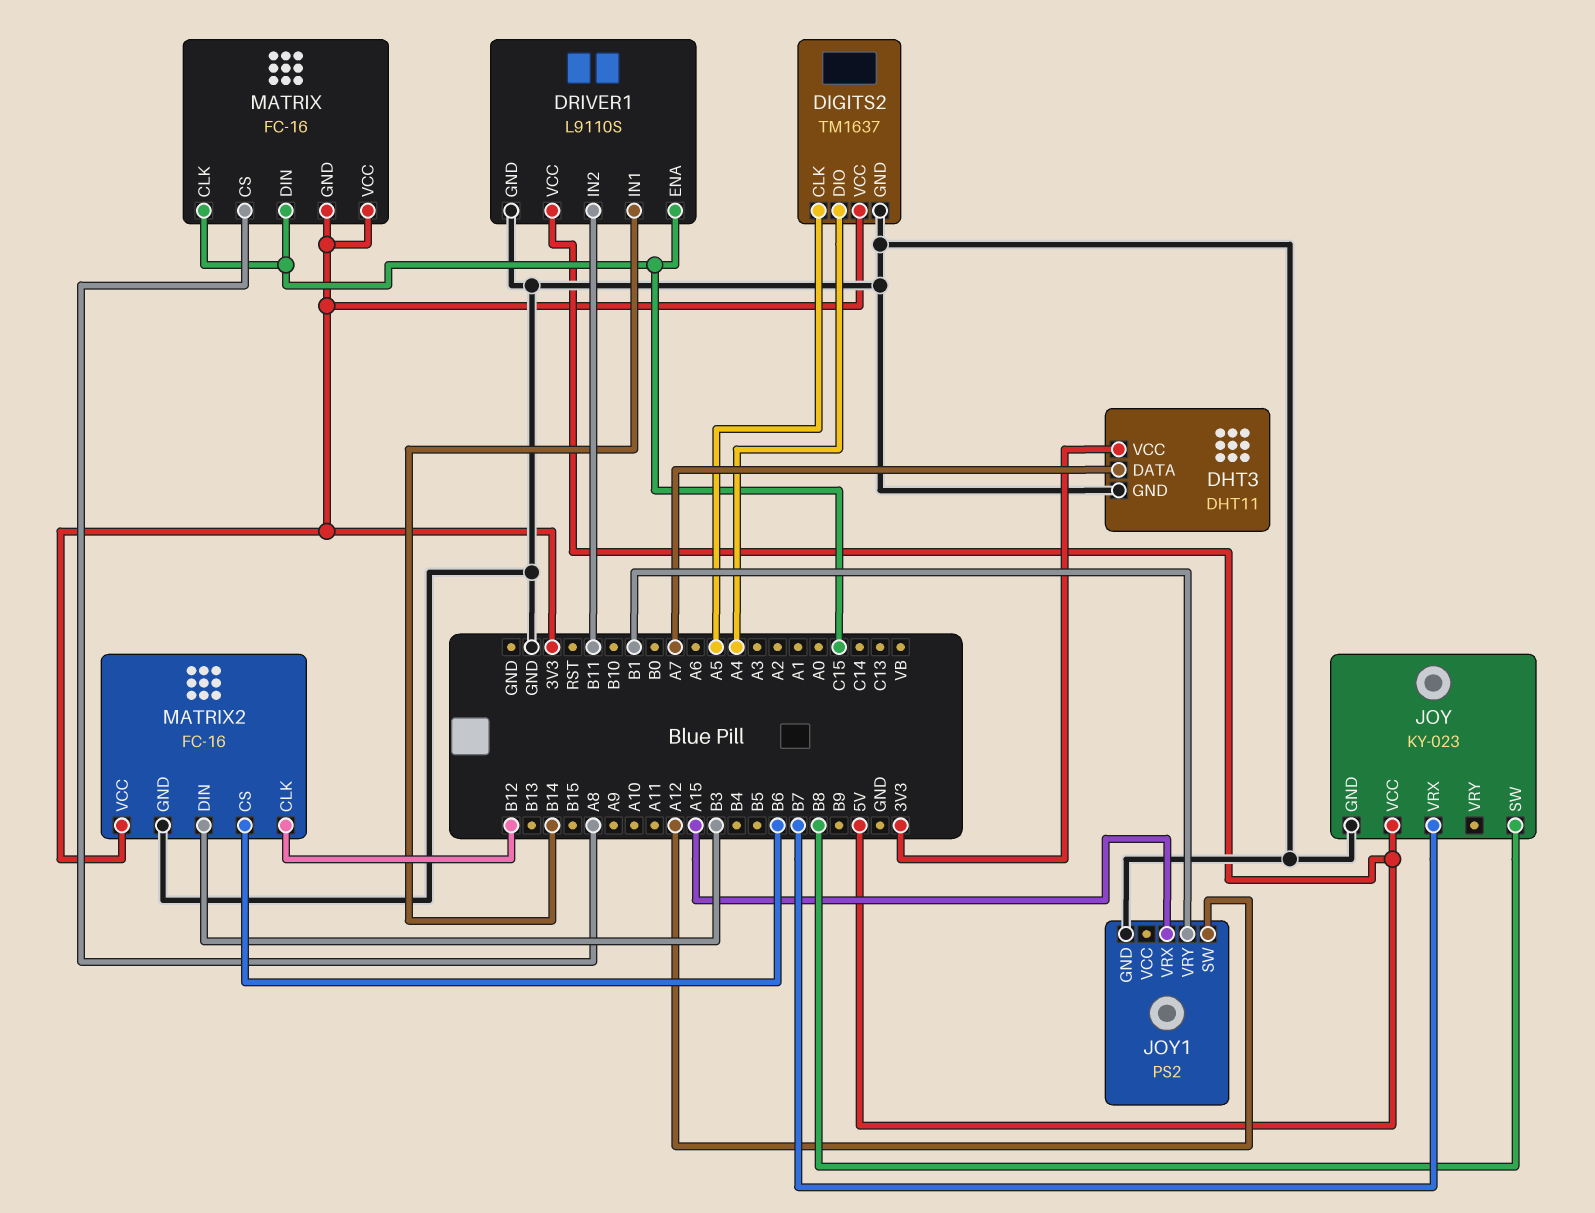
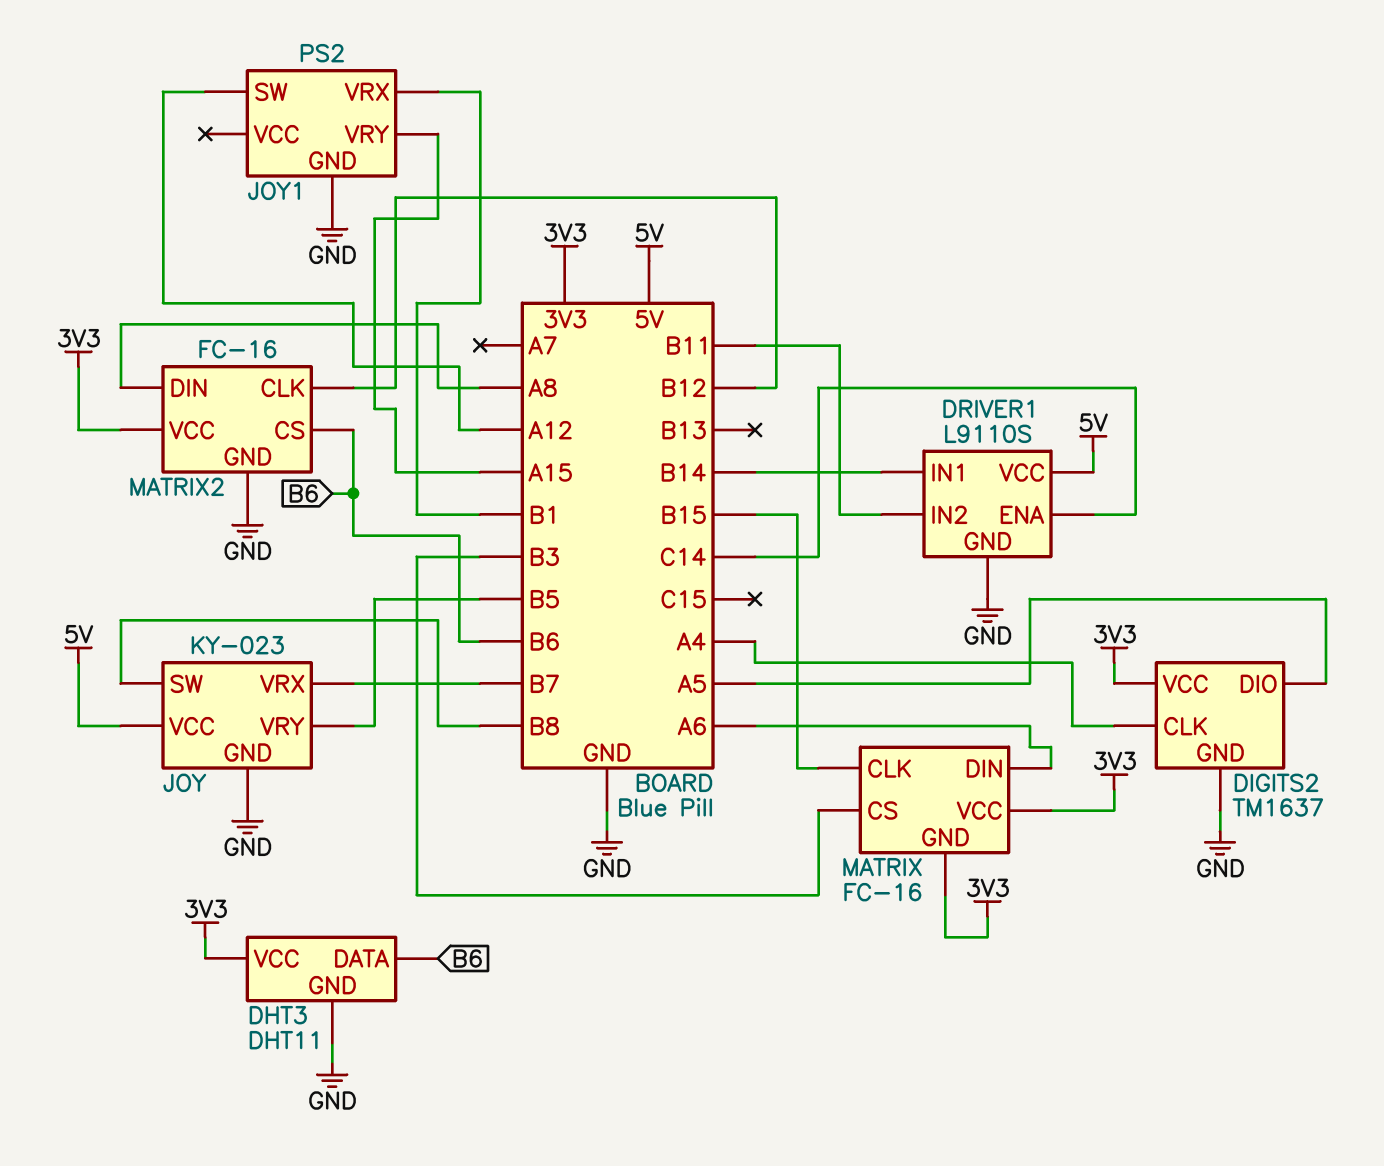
DHT3 pin DATA: A7 -> B6
DIGITS2 pin CLK: A5 -> A4
DIGITS2 pin DIO: A4 -> A5
DRIVER1 pin ENA: C15 -> C14
JOY pin VRY: none -> B5
JOY1 pin VRX: A15 -> B1
JOY1 pin VRY: B1 -> A15
MATRIX pin CLK: C15 -> B15
MATRIX pin CS: A8 -> B3
MATRIX pin DIN: C15 -> A6
MATRIX2 pin DIN: B3 -> A8

